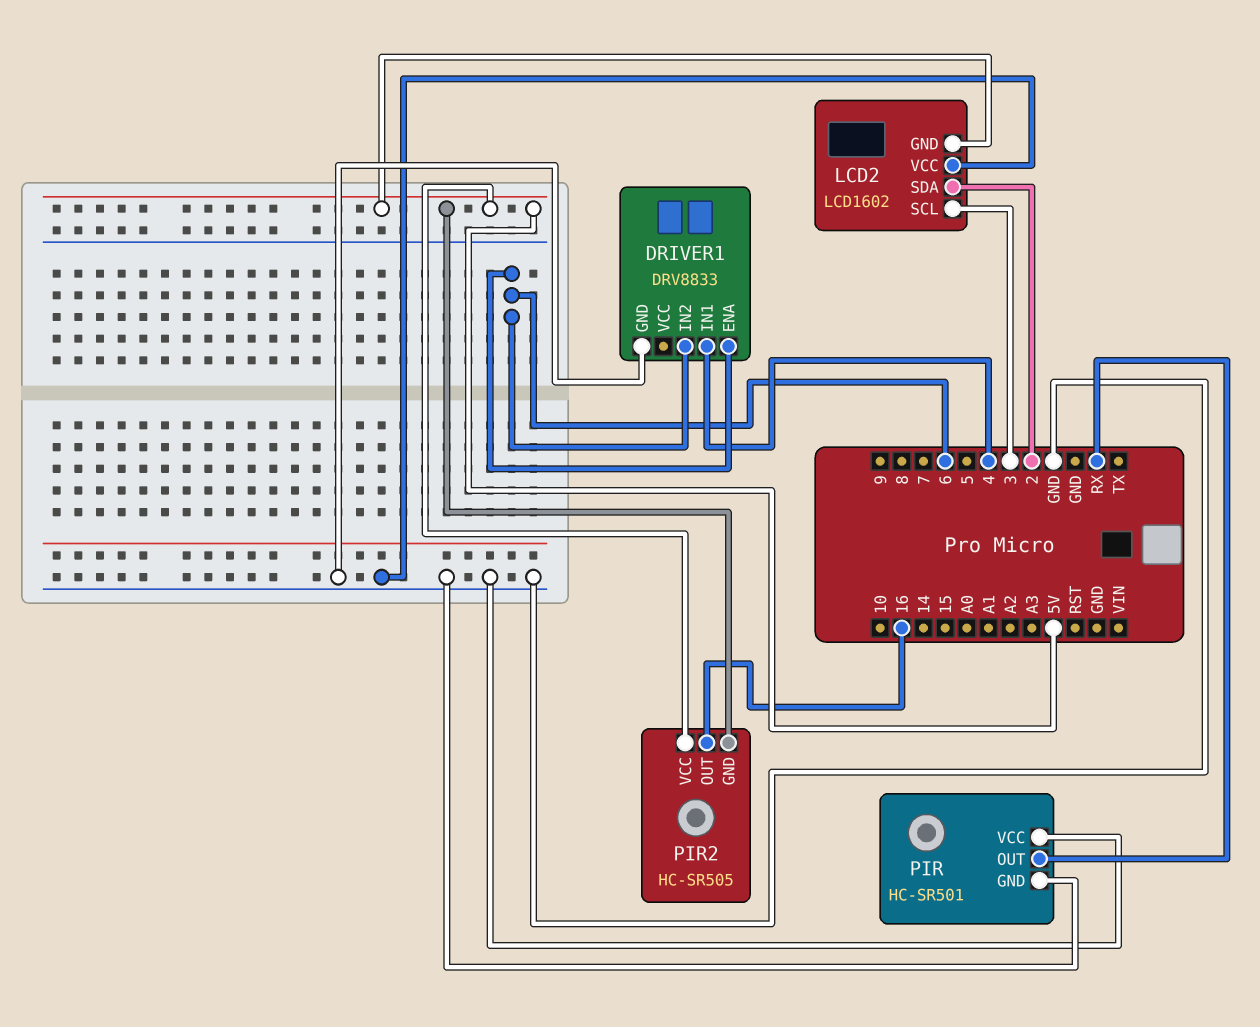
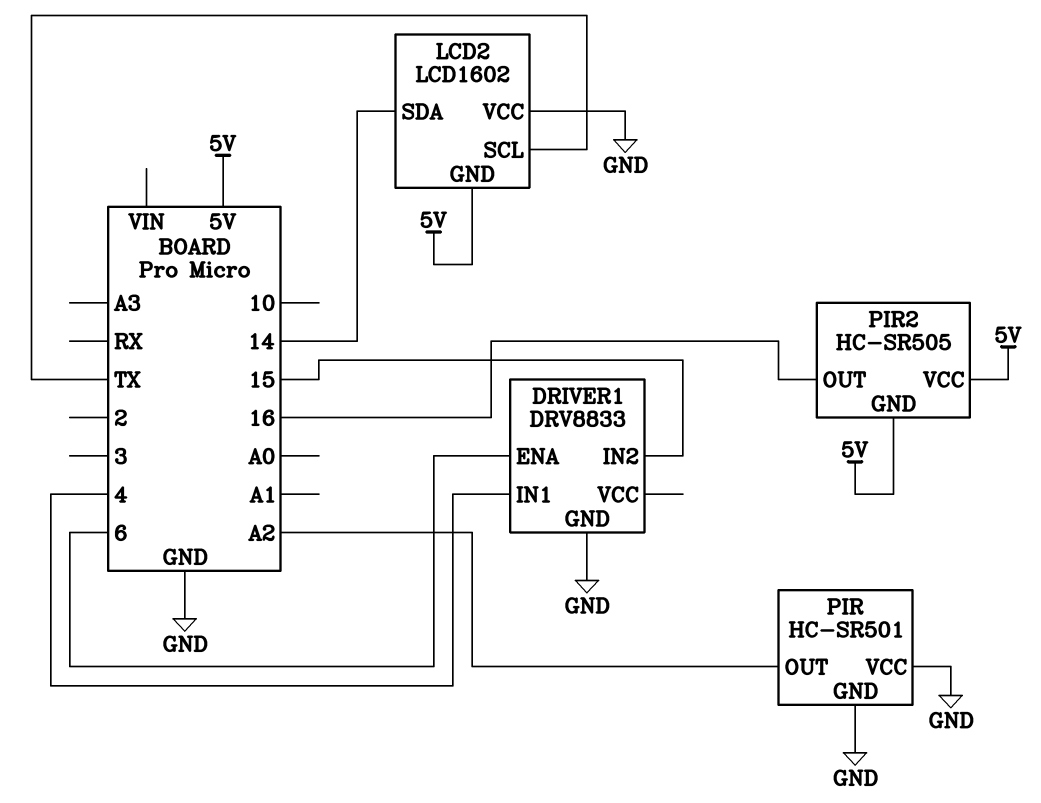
DRIVER1 pin IN2: 6 -> 15
LCD2 pin SCL: 3 -> TX
LCD2 pin SDA: 2 -> 14
PIR pin OUT: RX -> A2

